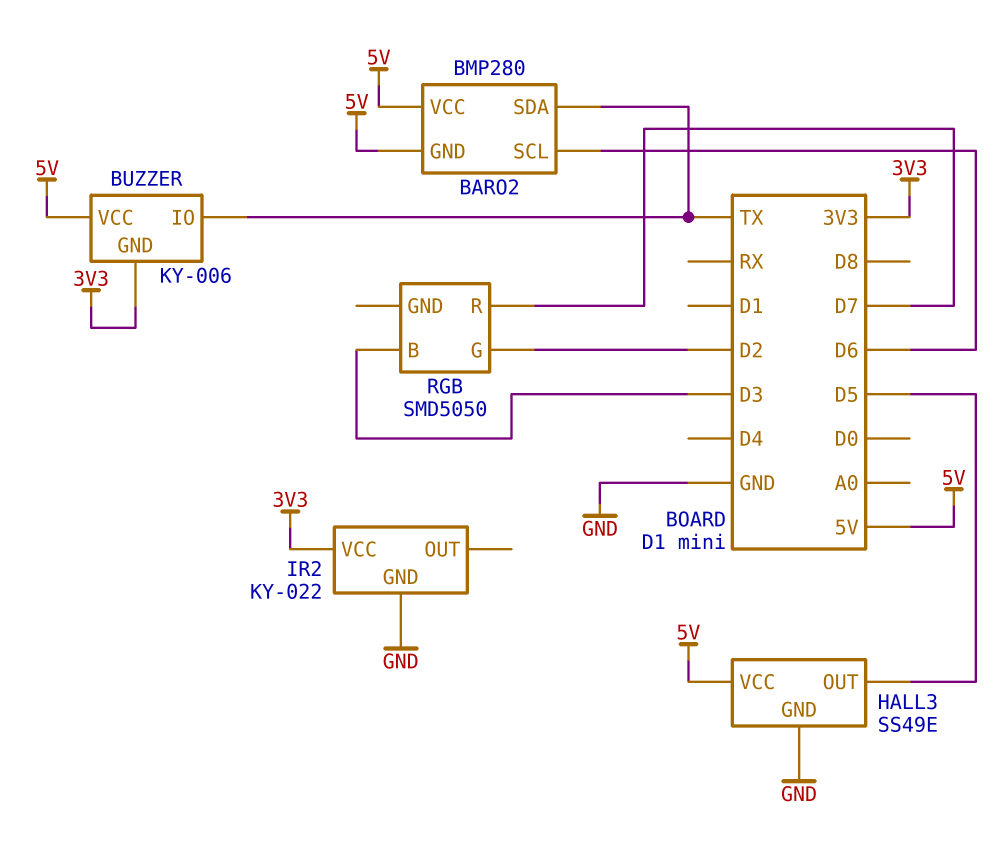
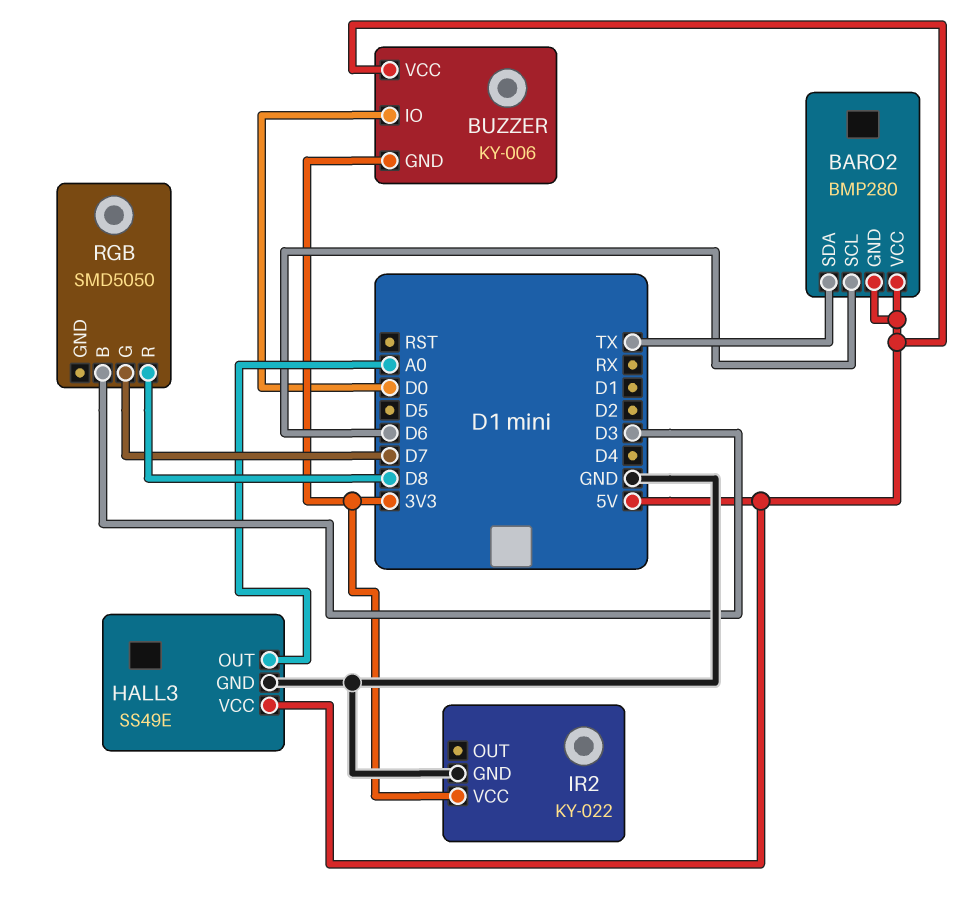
BUZZER pin IO: TX -> D0
HALL3 pin OUT: D5 -> A0
RGB pin G: D2 -> D7
RGB pin R: D7 -> D8

